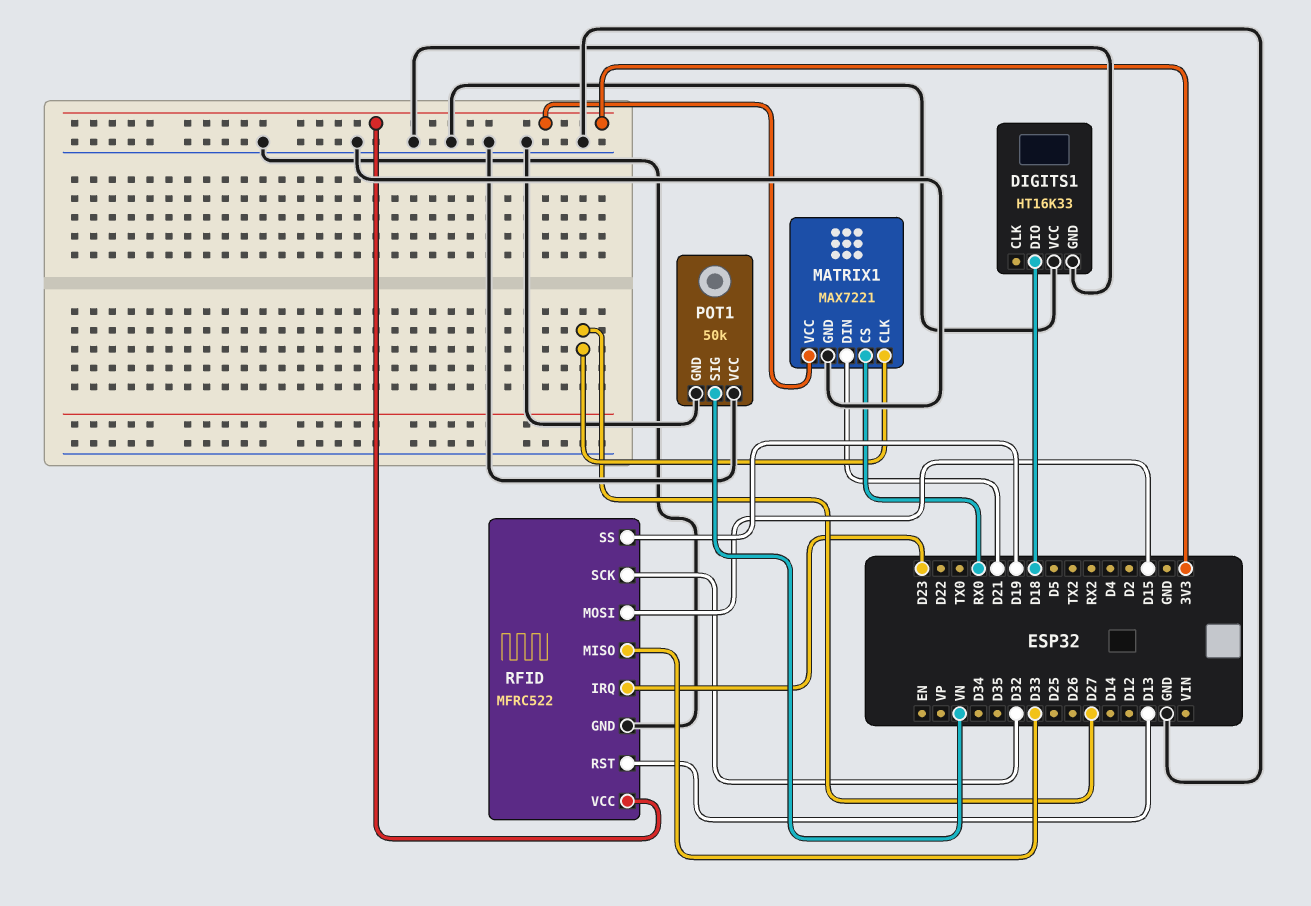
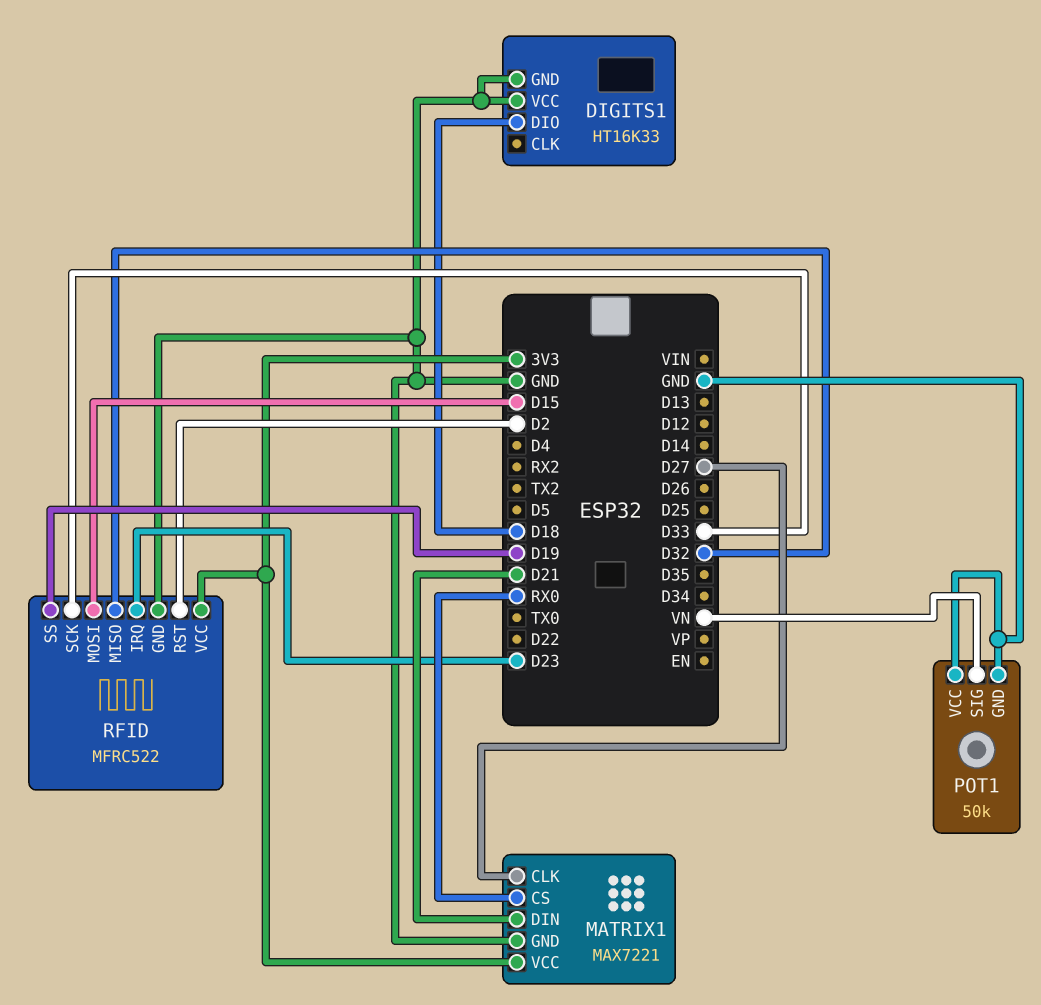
RFID pin MISO: D33 -> D32
RFID pin RST: D13 -> D2
RFID pin SCK: D32 -> D33

